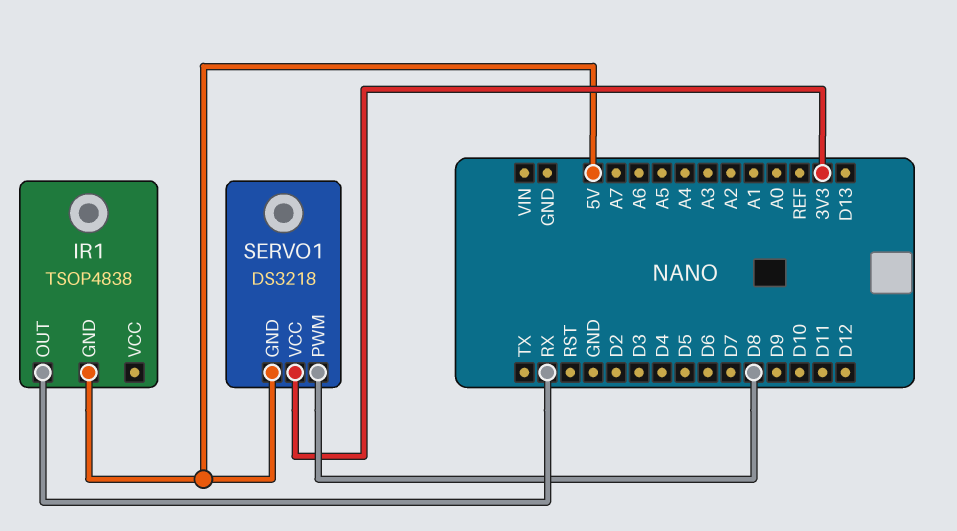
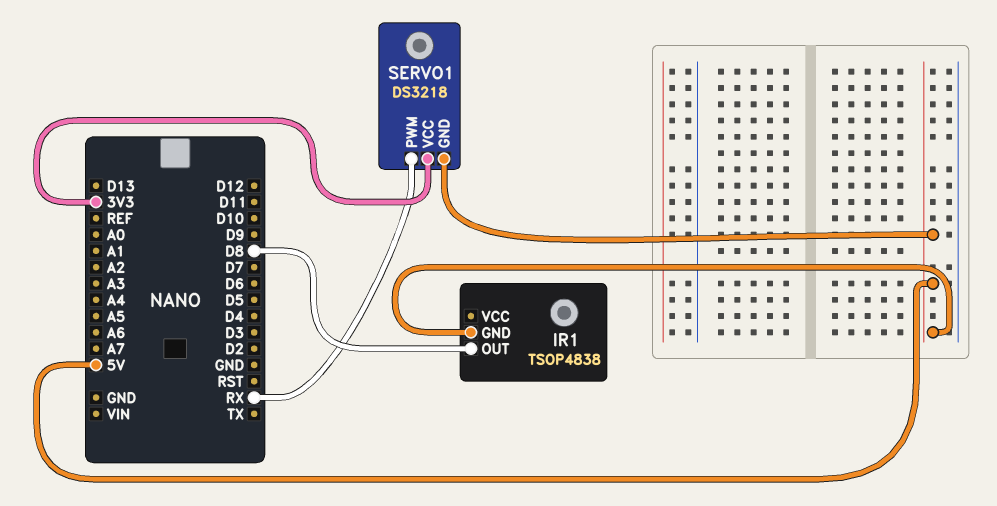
IR1 pin OUT: RX -> D8
SERVO1 pin PWM: D8 -> RX

